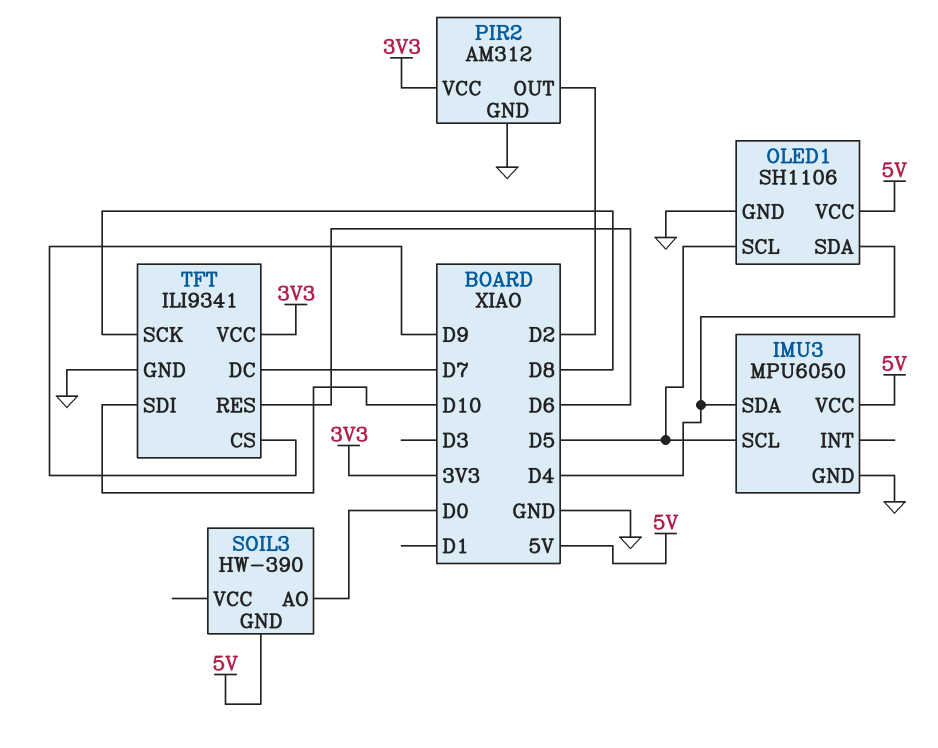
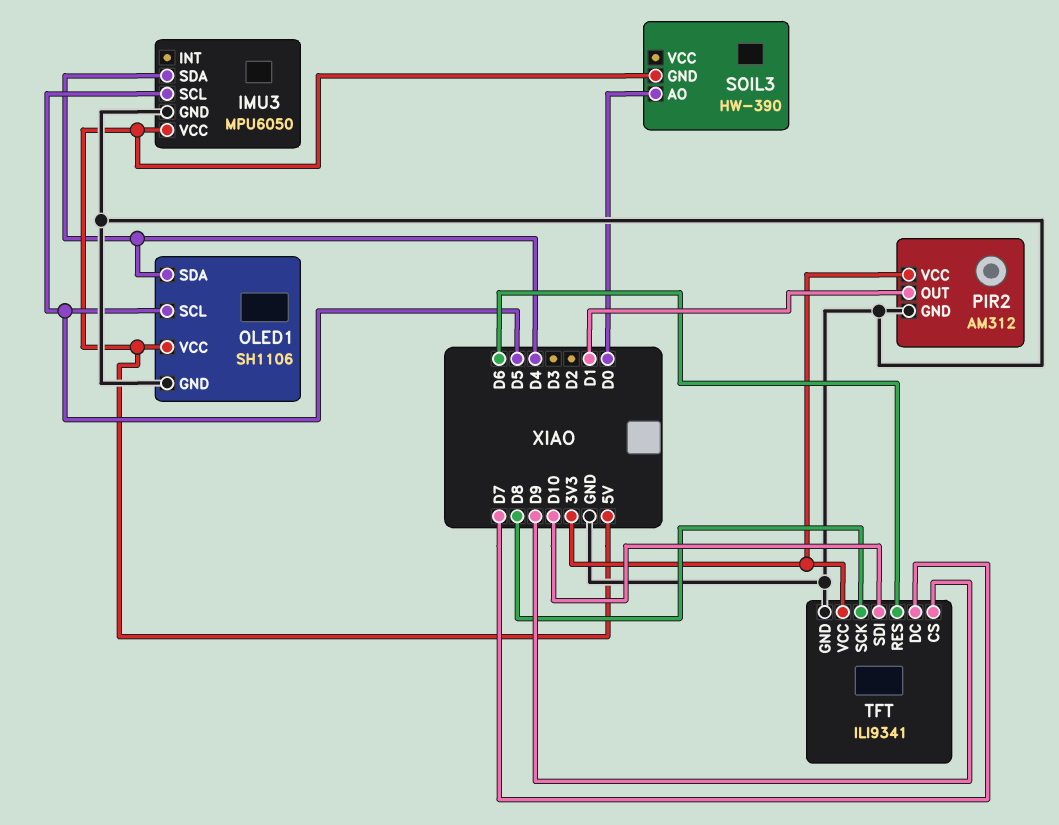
PIR2 pin OUT: D2 -> D1

